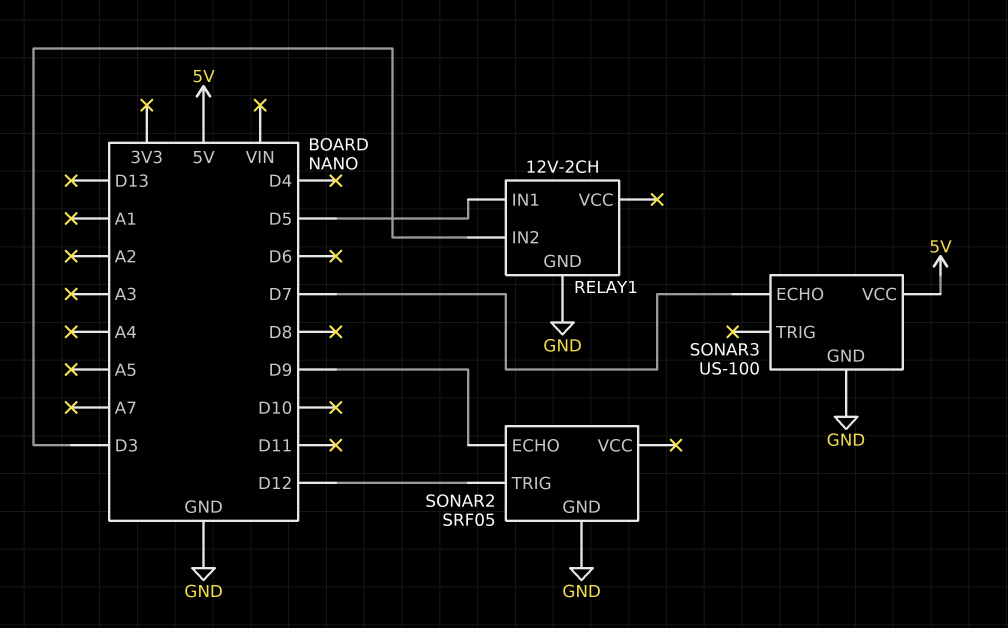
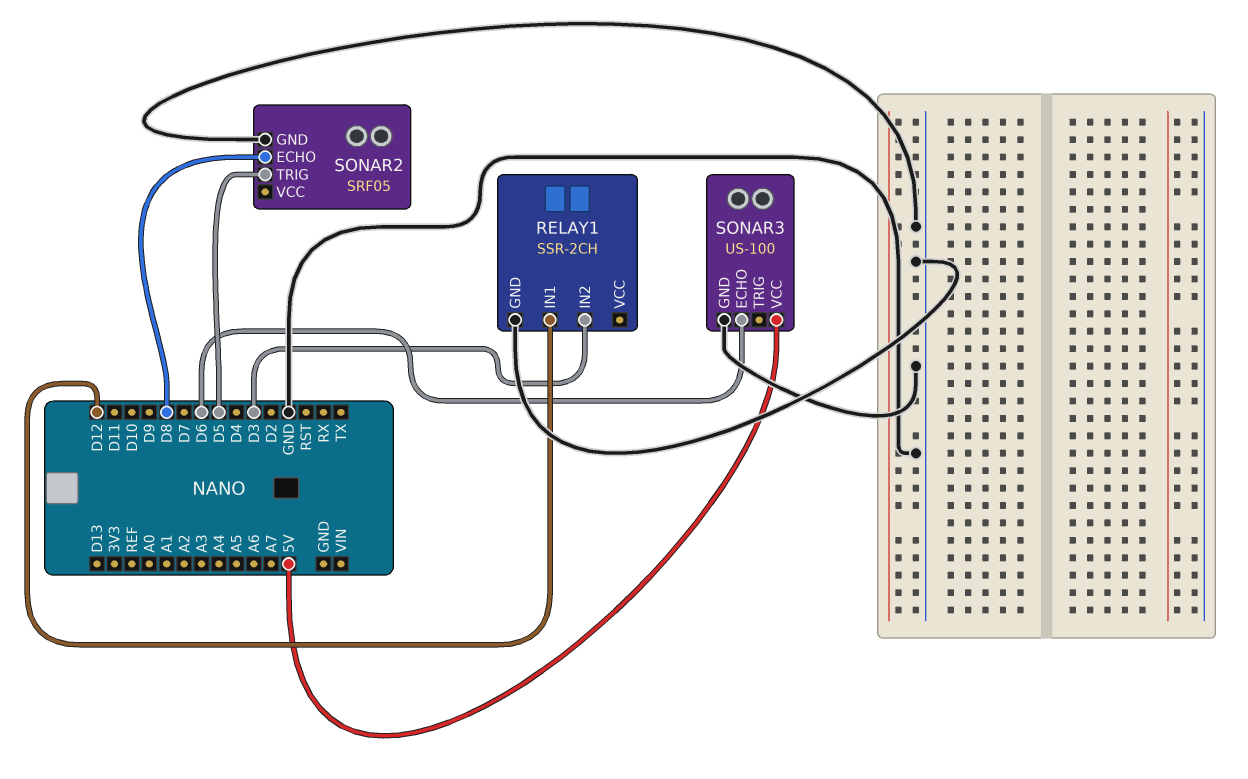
RELAY1: 12V-2CH -> SSR-2CH
RELAY1 pin IN1: D5 -> D12
SONAR2 pin ECHO: D9 -> D8
SONAR2 pin TRIG: D12 -> D5
SONAR3 pin ECHO: D7 -> D6

